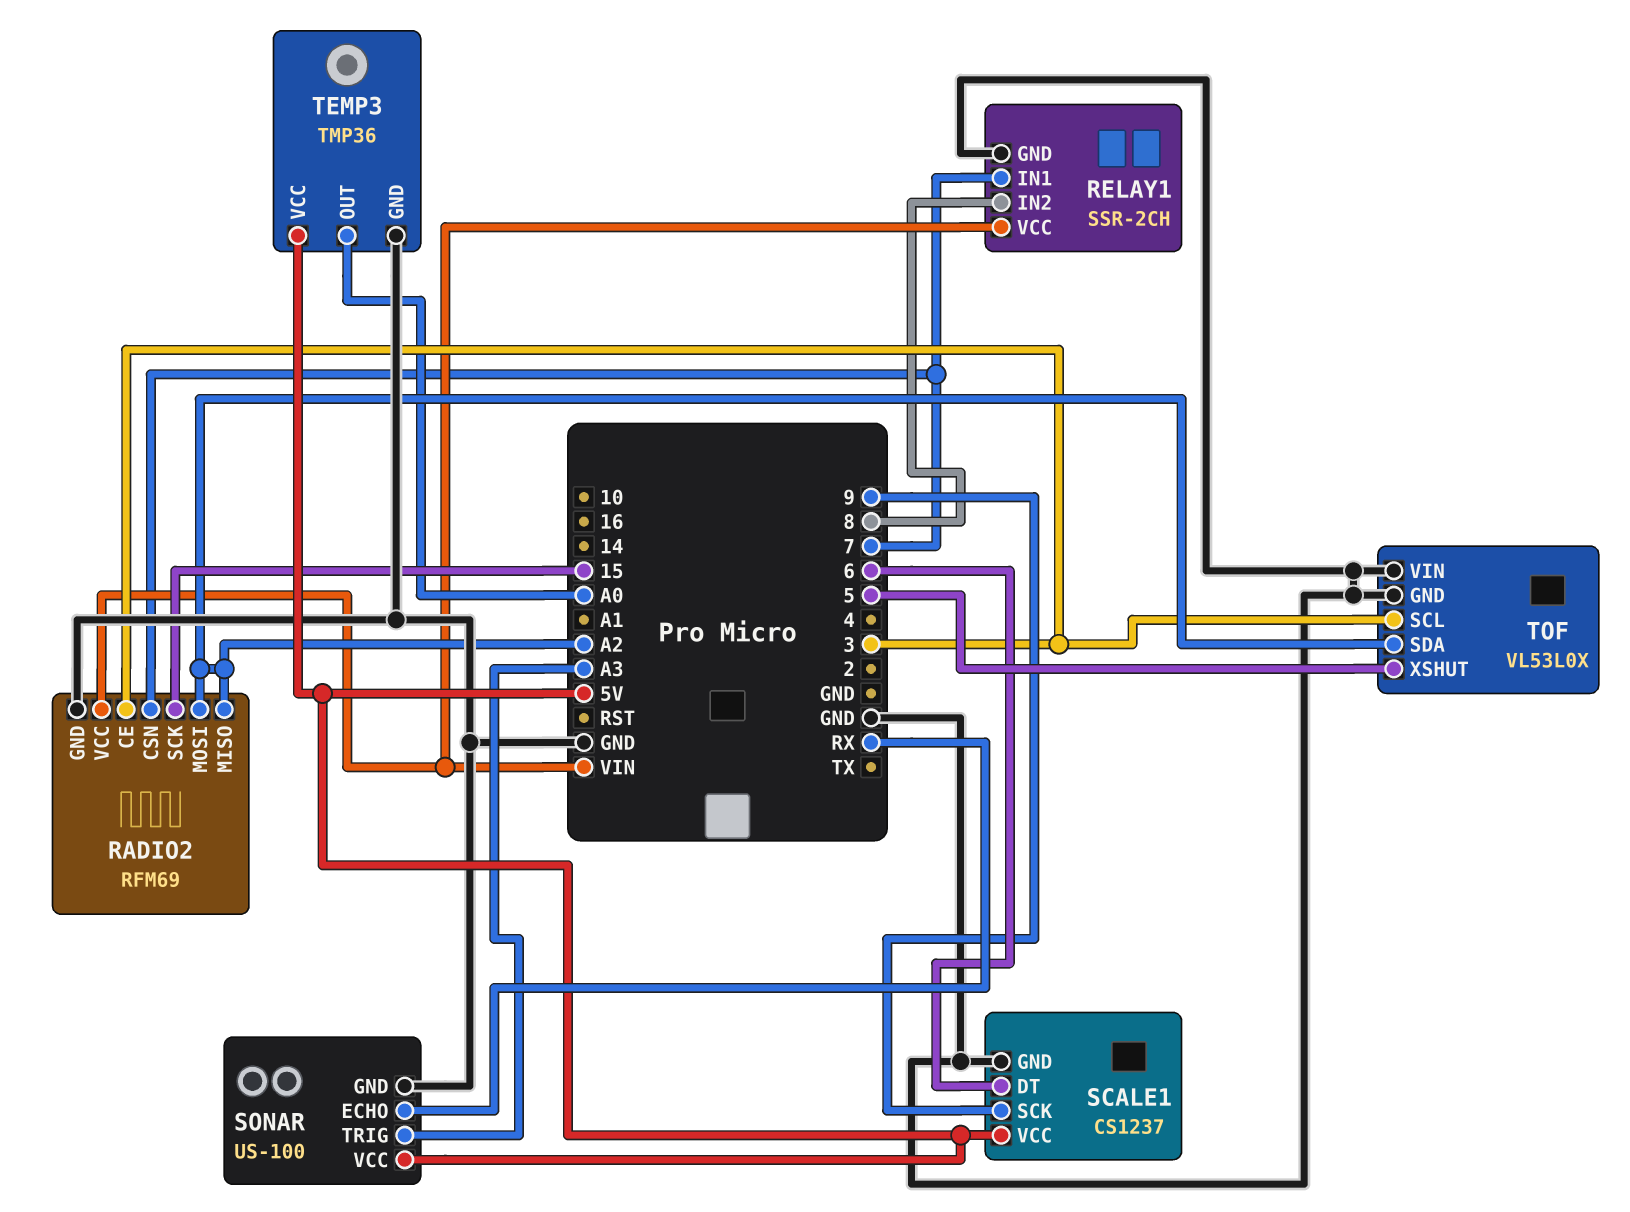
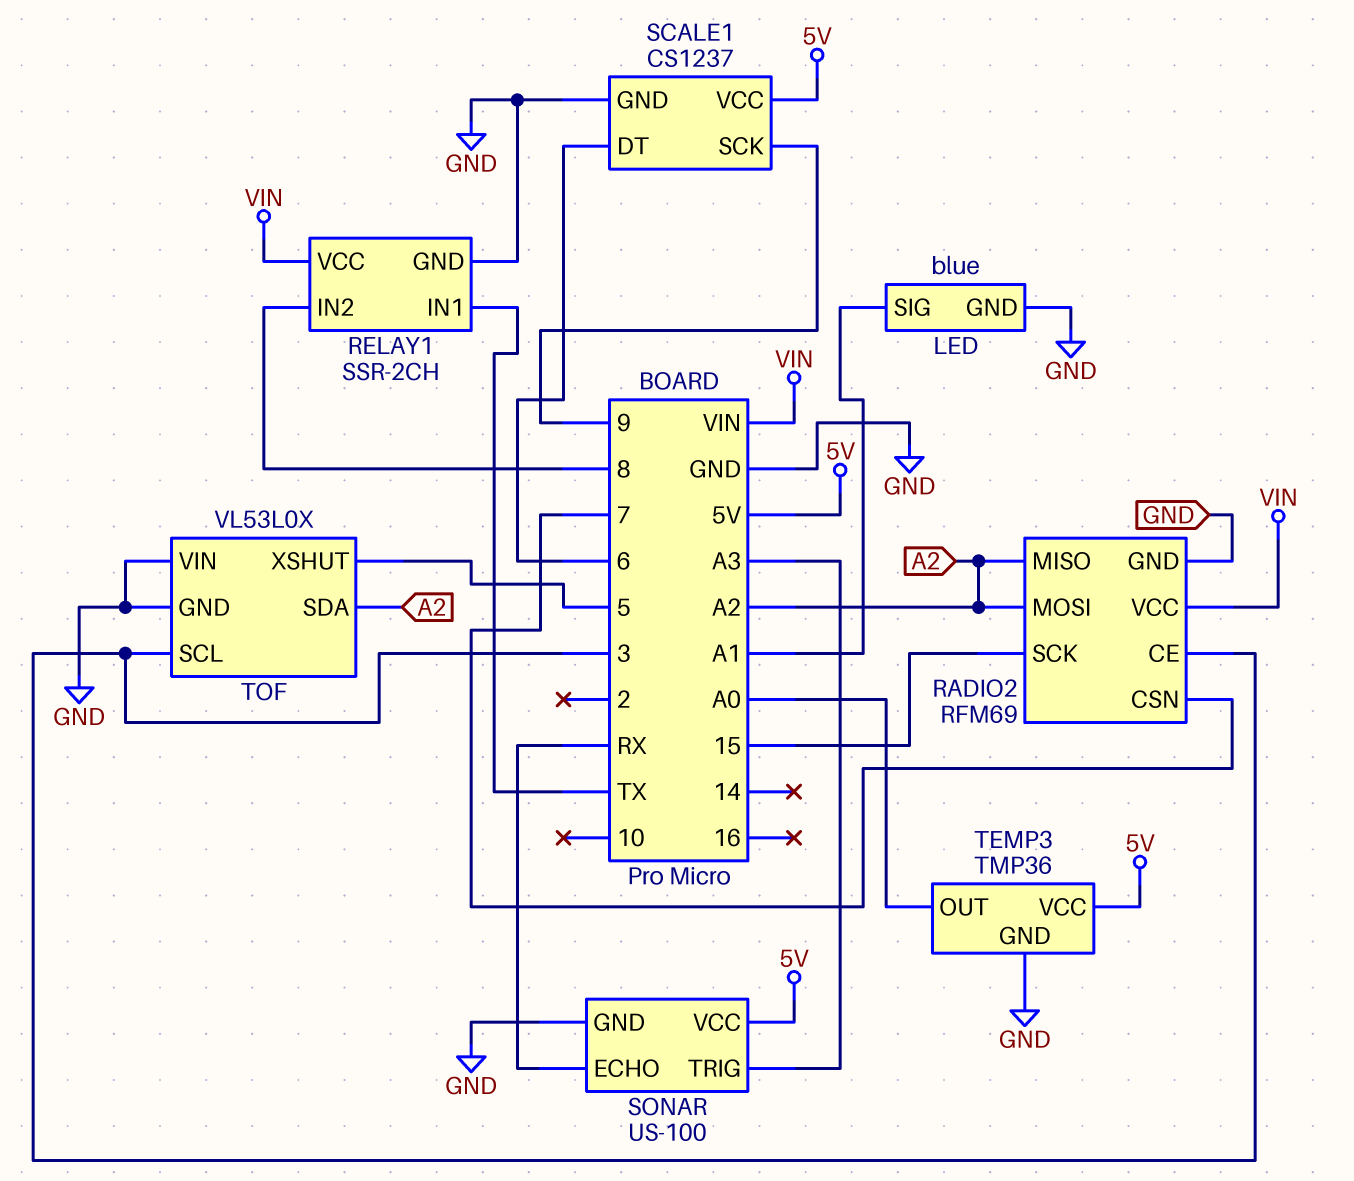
LED: none -> blue
LED pin GND: none -> GND
LED pin SIG: none -> A1
RELAY1 pin IN1: 7 -> TX

